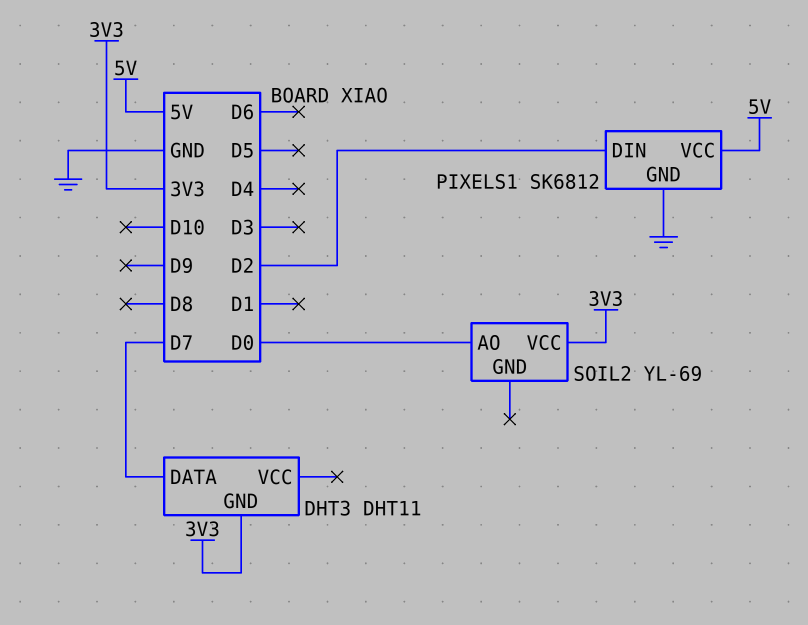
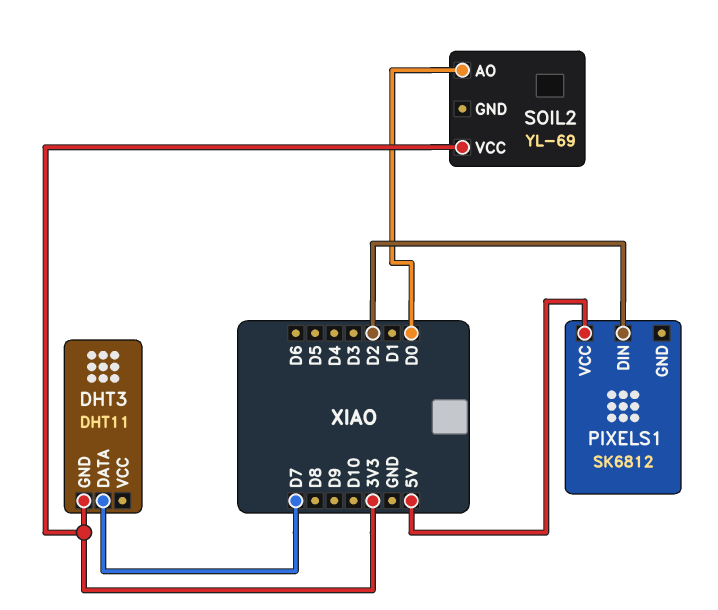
PIXELS1 pin GND: GND -> none

